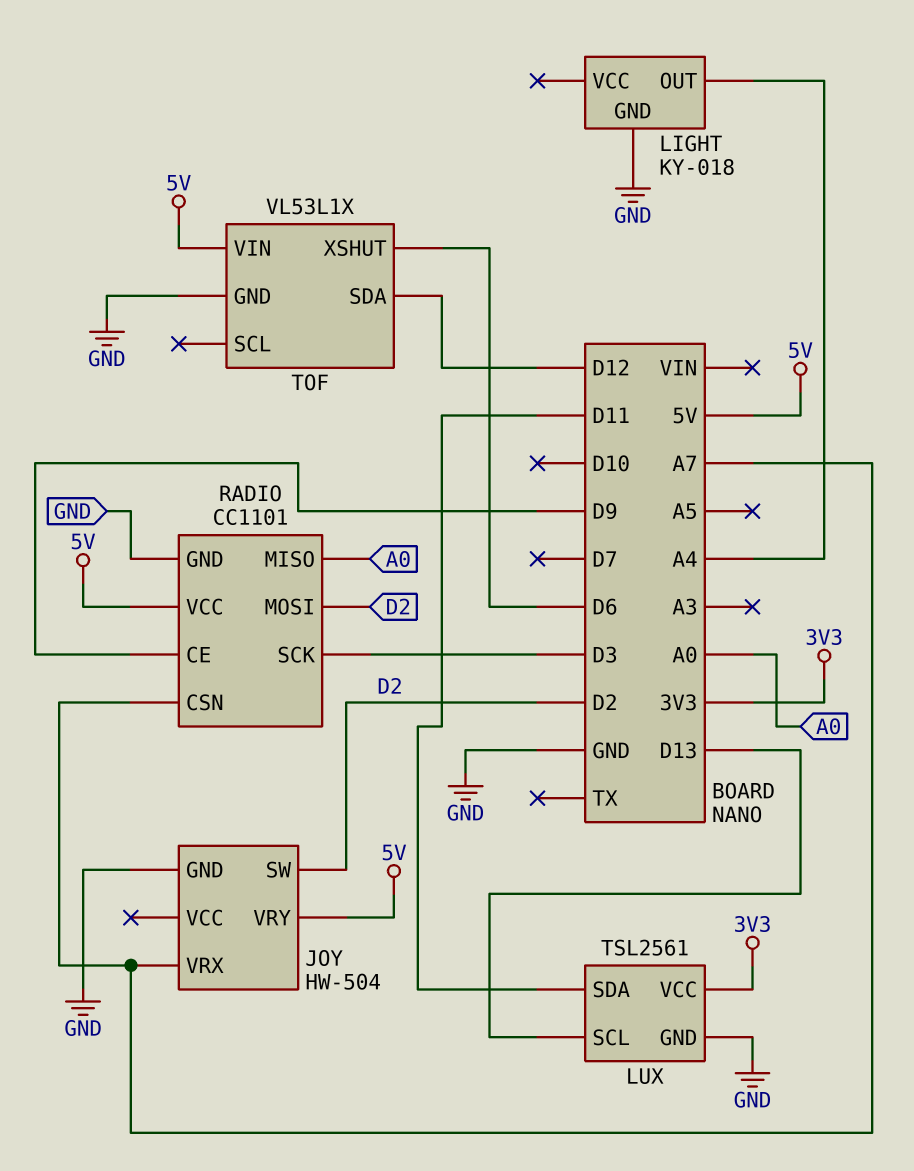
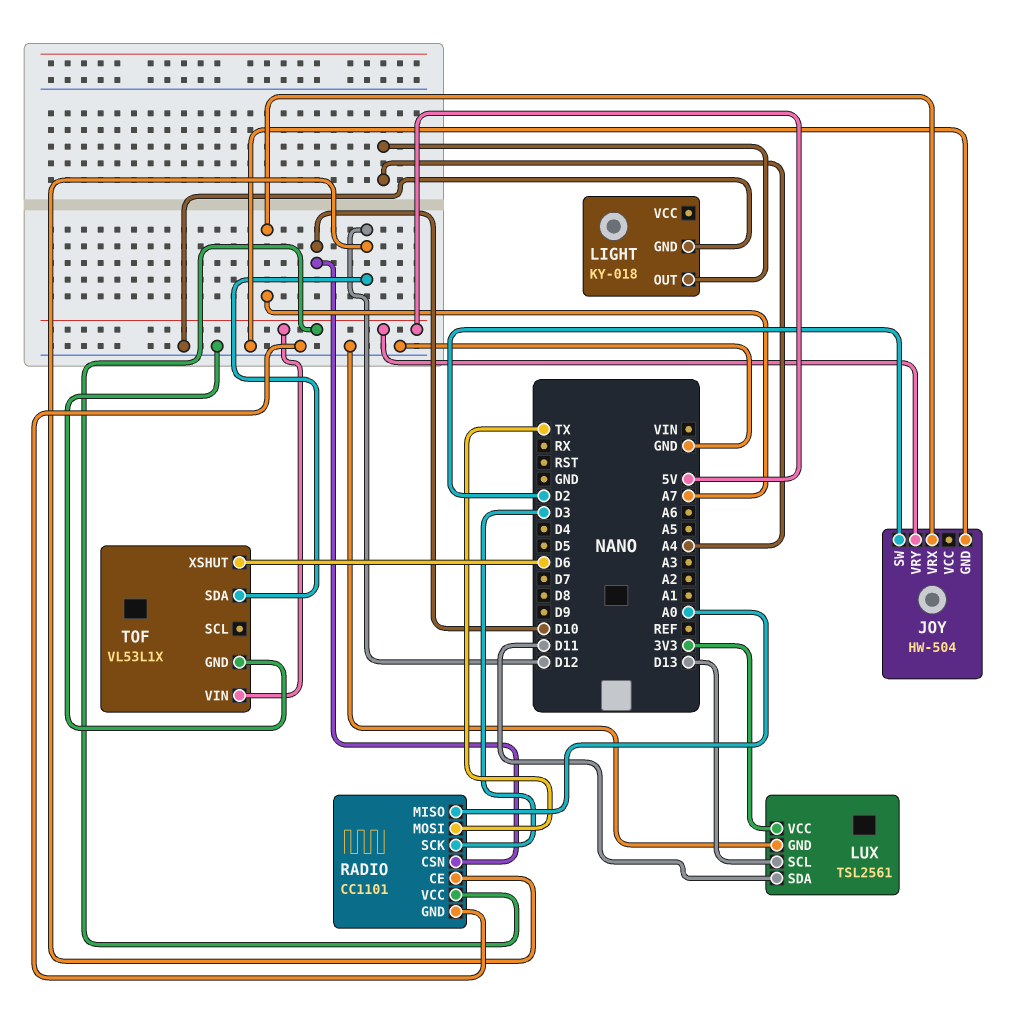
RADIO pin CE: D9 -> D12
RADIO pin CSN: A7 -> D10
RADIO pin MOSI: D2 -> TX

